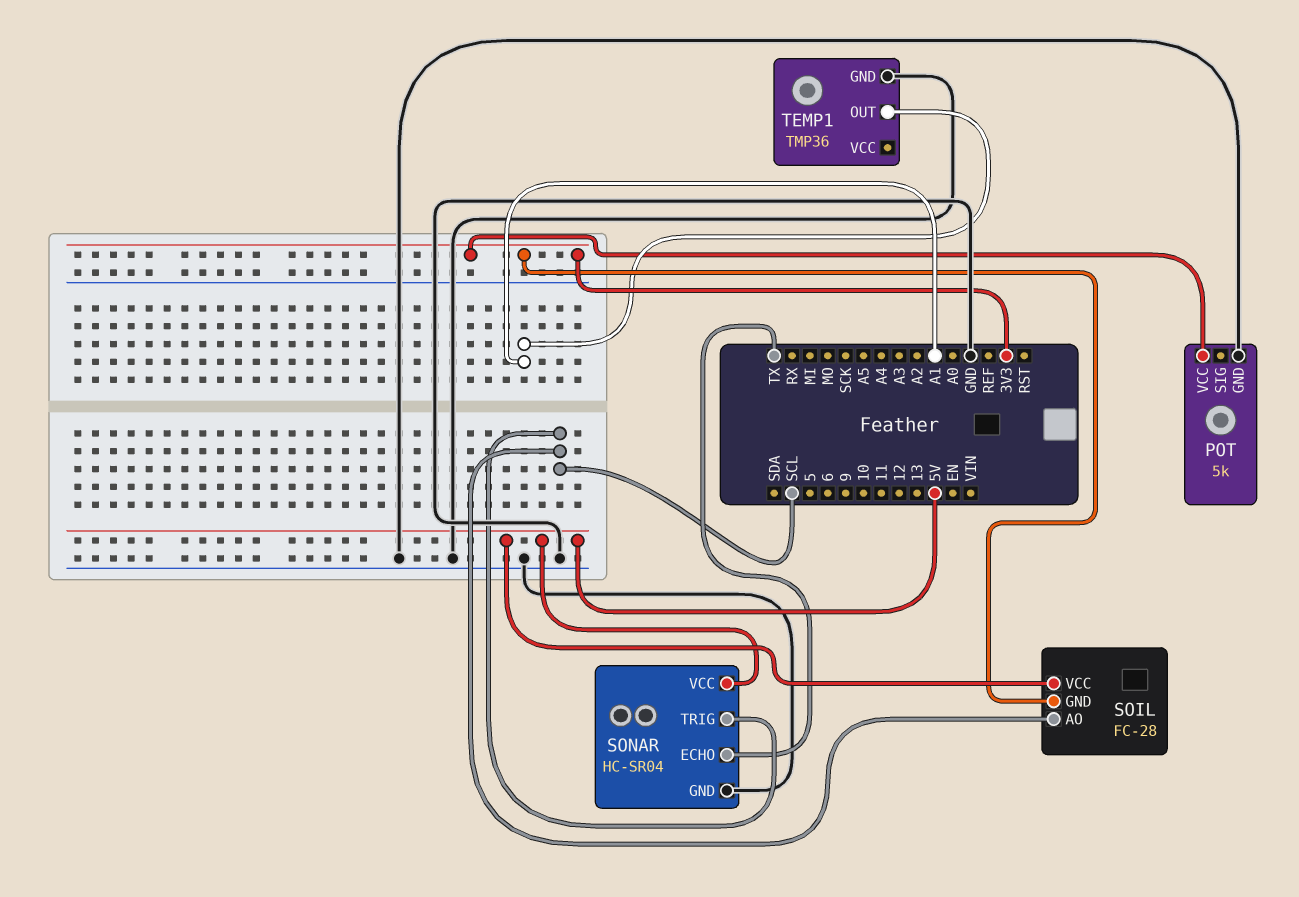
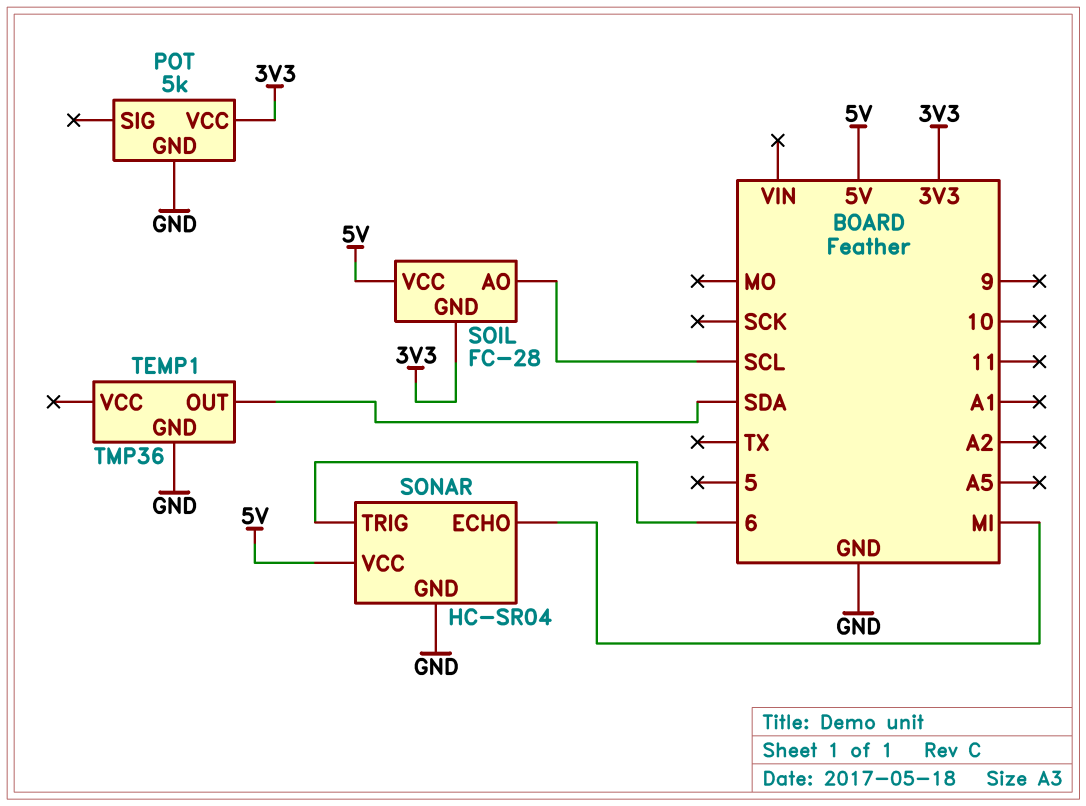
SONAR pin ECHO: TX -> MI
SONAR pin TRIG: SCL -> 6
TEMP1 pin OUT: A1 -> SDA

